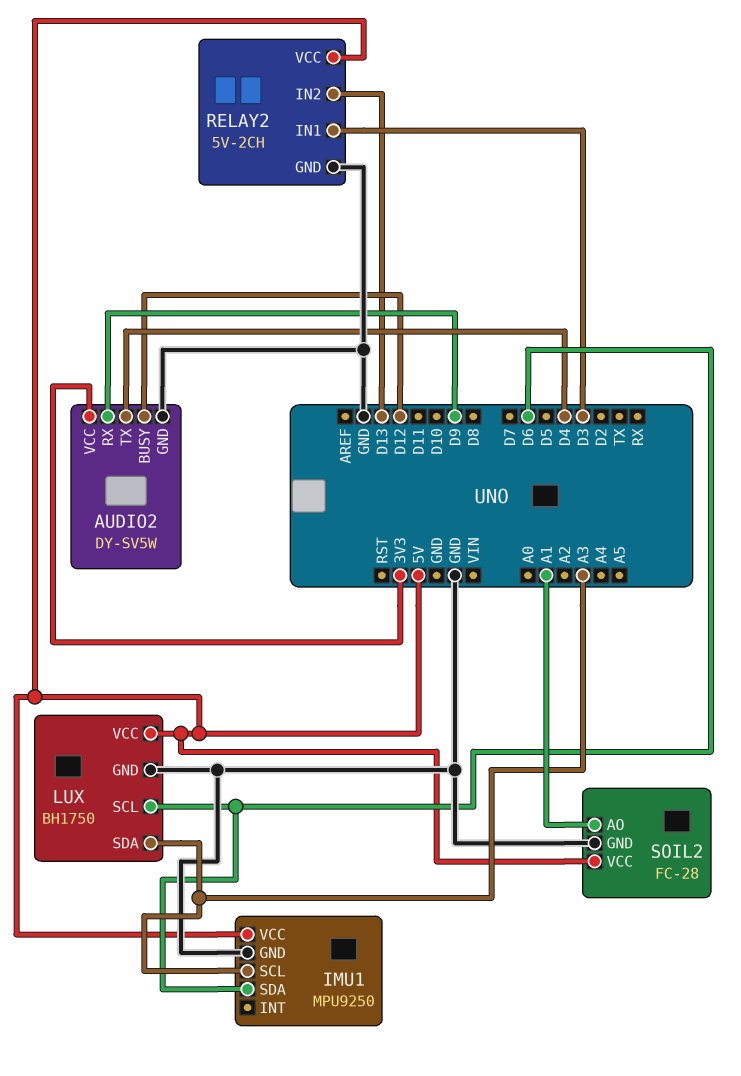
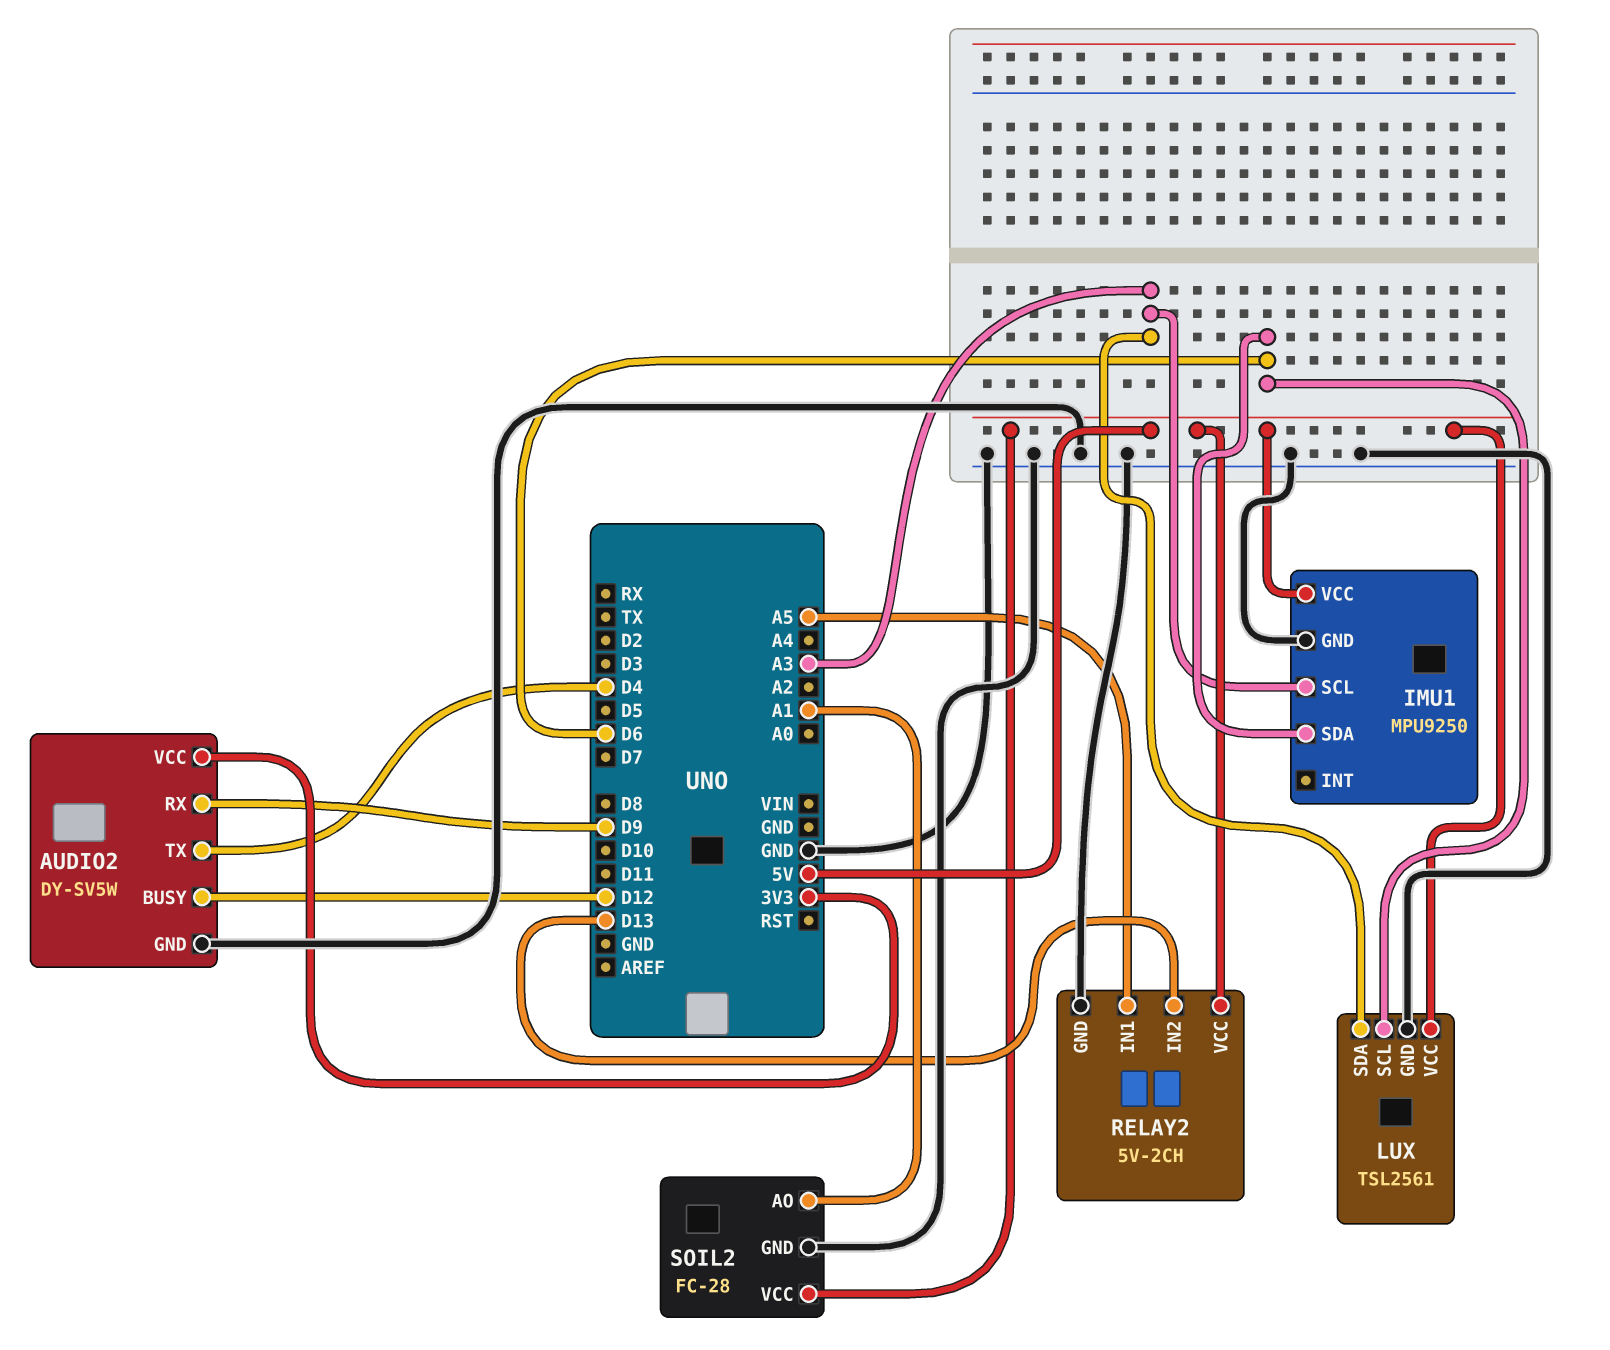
LUX: BH1750 -> TSL2561
RELAY2 pin IN1: D3 -> A5

